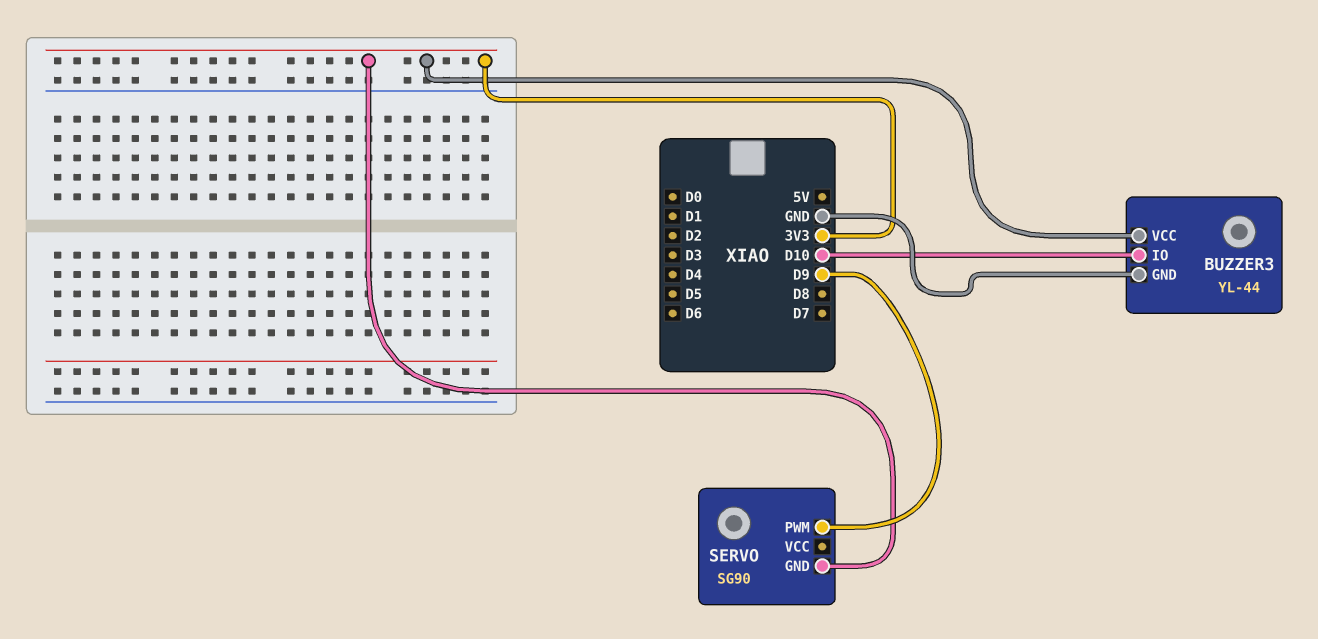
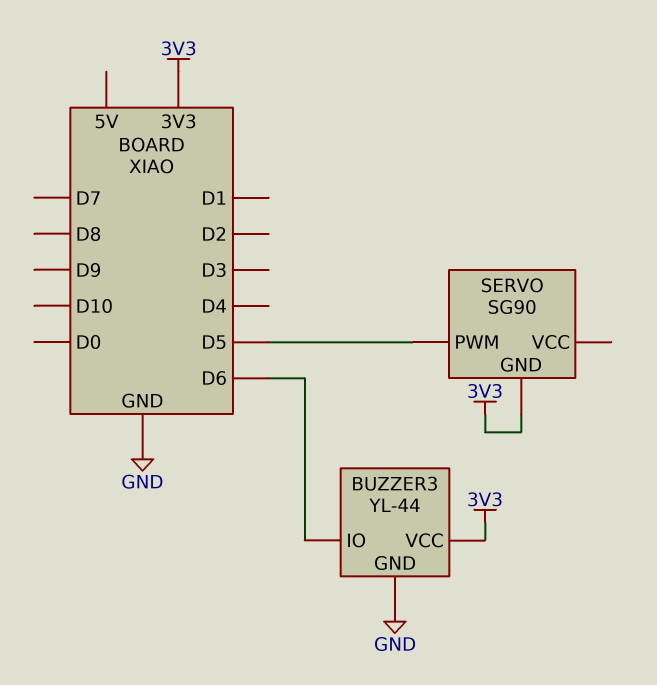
BUZZER3 pin IO: D10 -> D6
SERVO pin PWM: D9 -> D5

